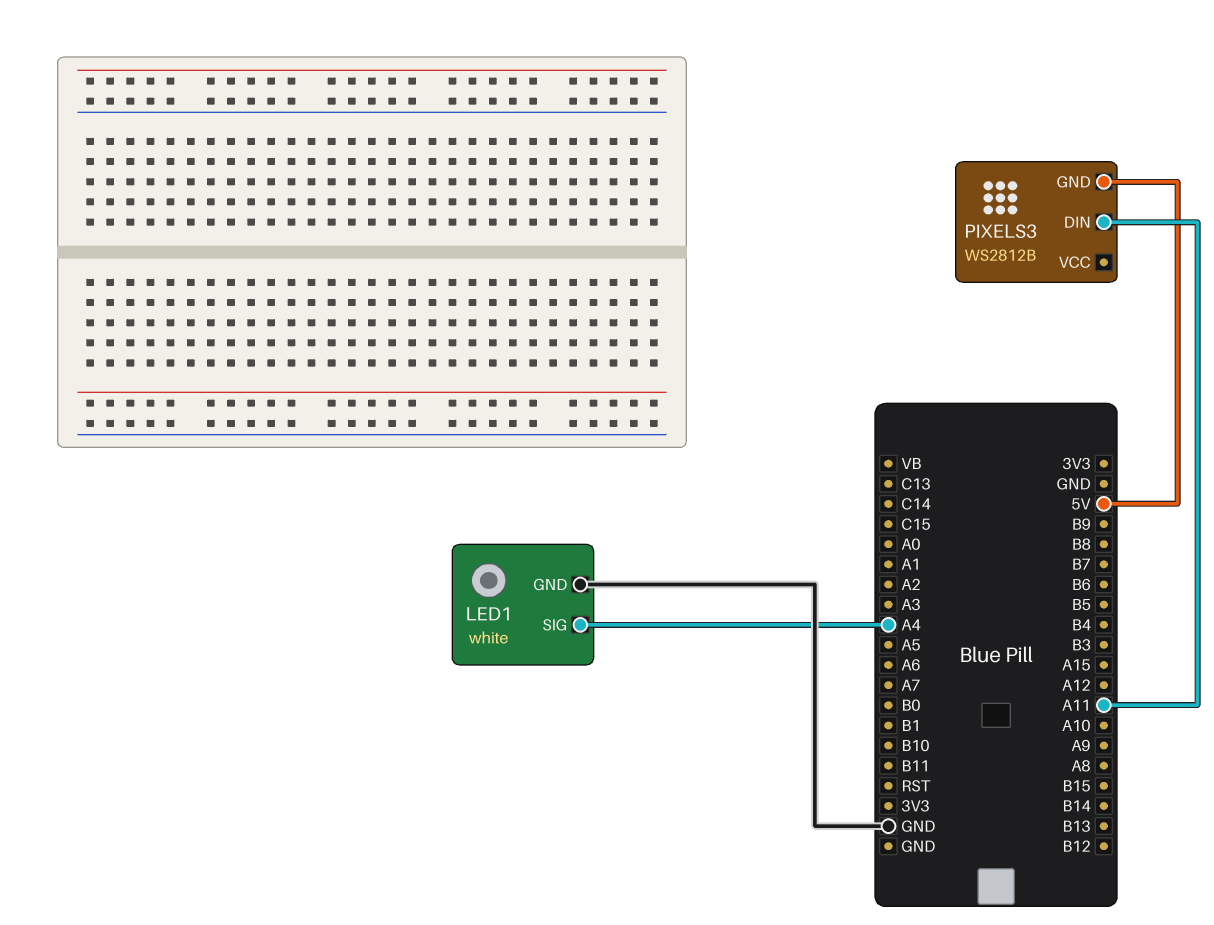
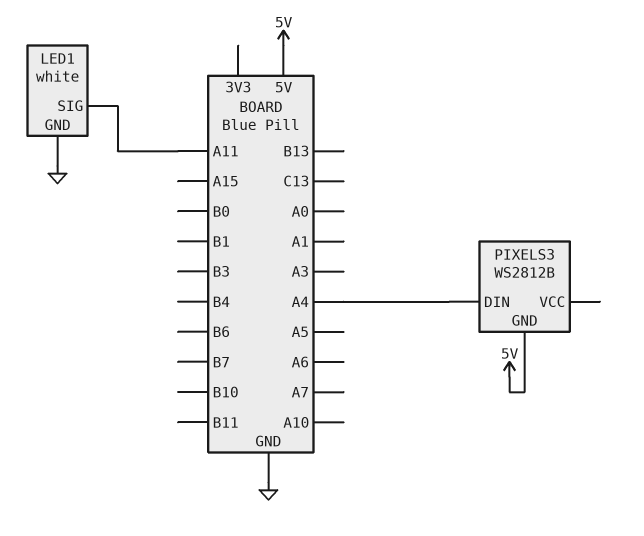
LED1 pin SIG: A4 -> A11
PIXELS3 pin DIN: A11 -> A4

